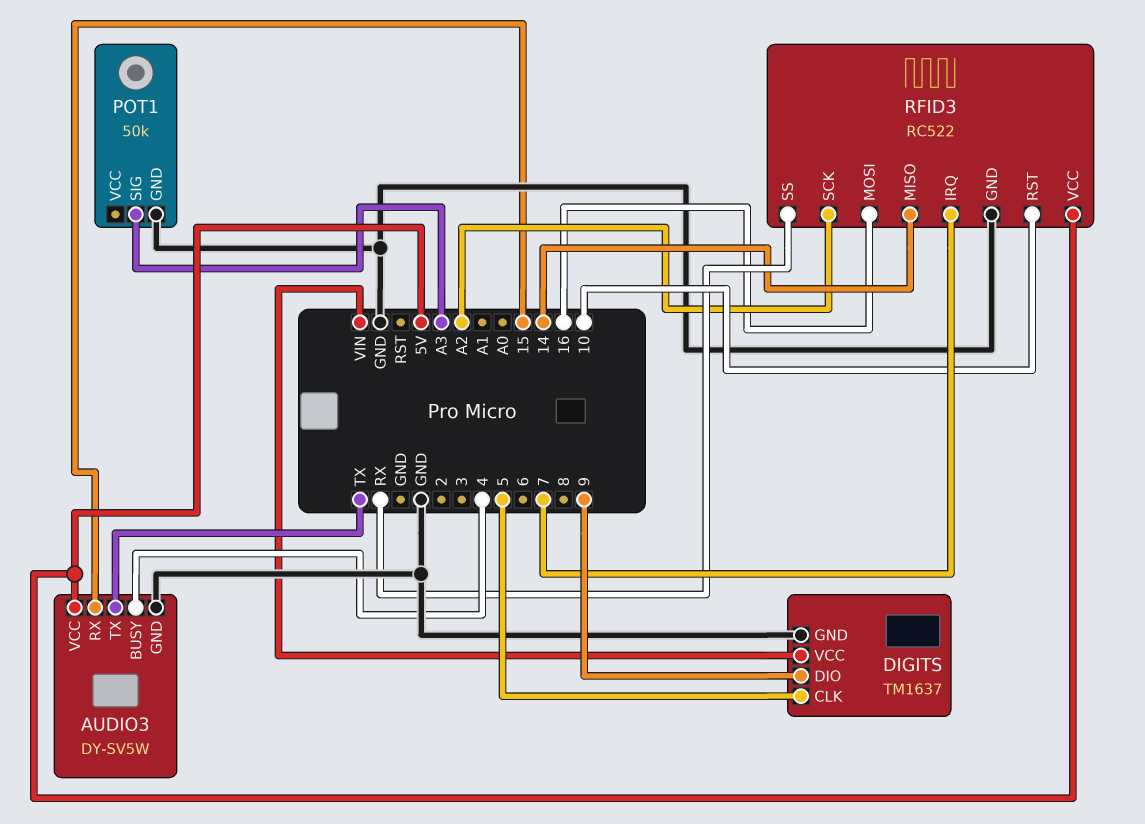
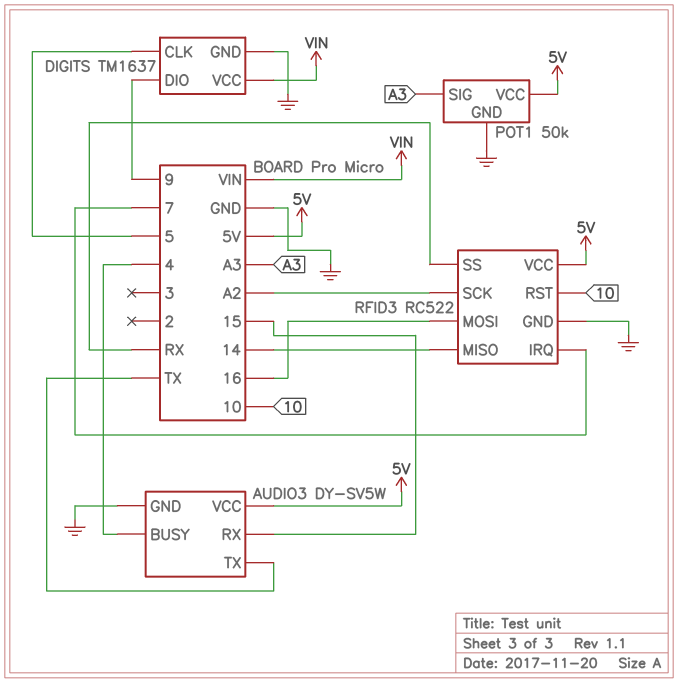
POT1 pin VCC: none -> 5V

